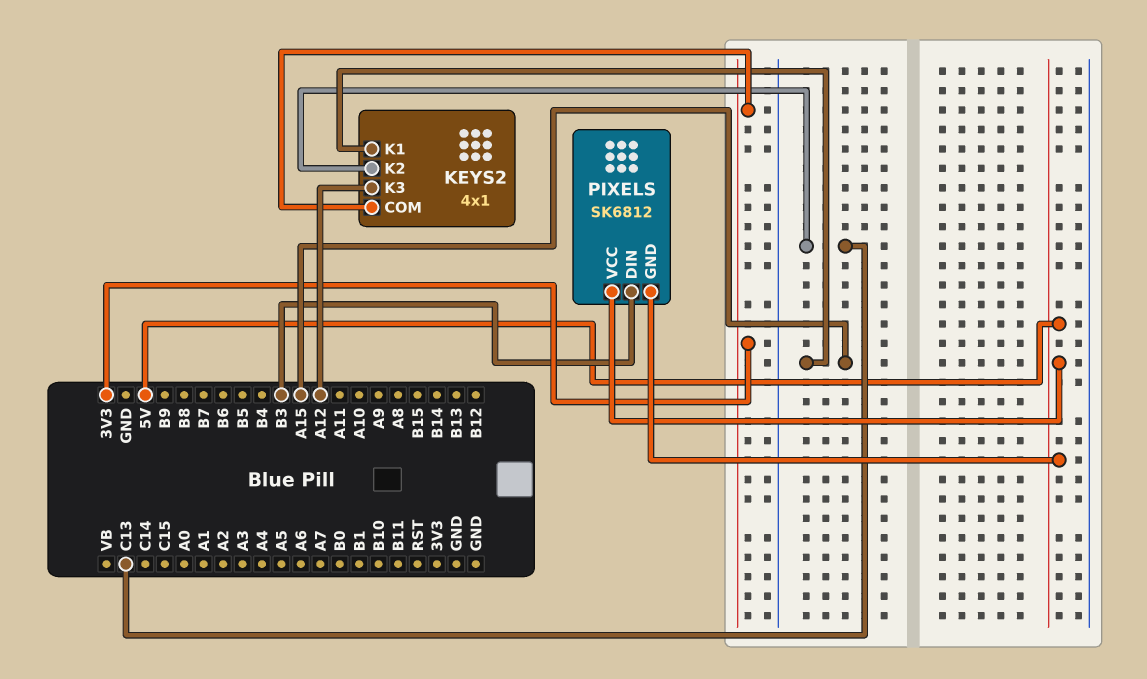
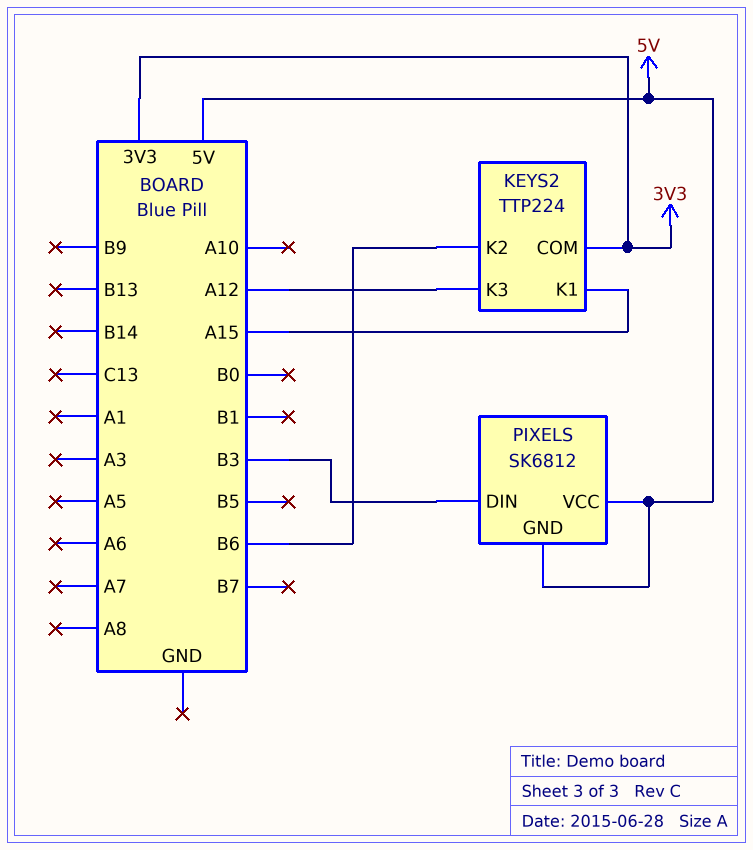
KEYS2: 4x1 -> TTP224
KEYS2 pin K2: C13 -> B6

